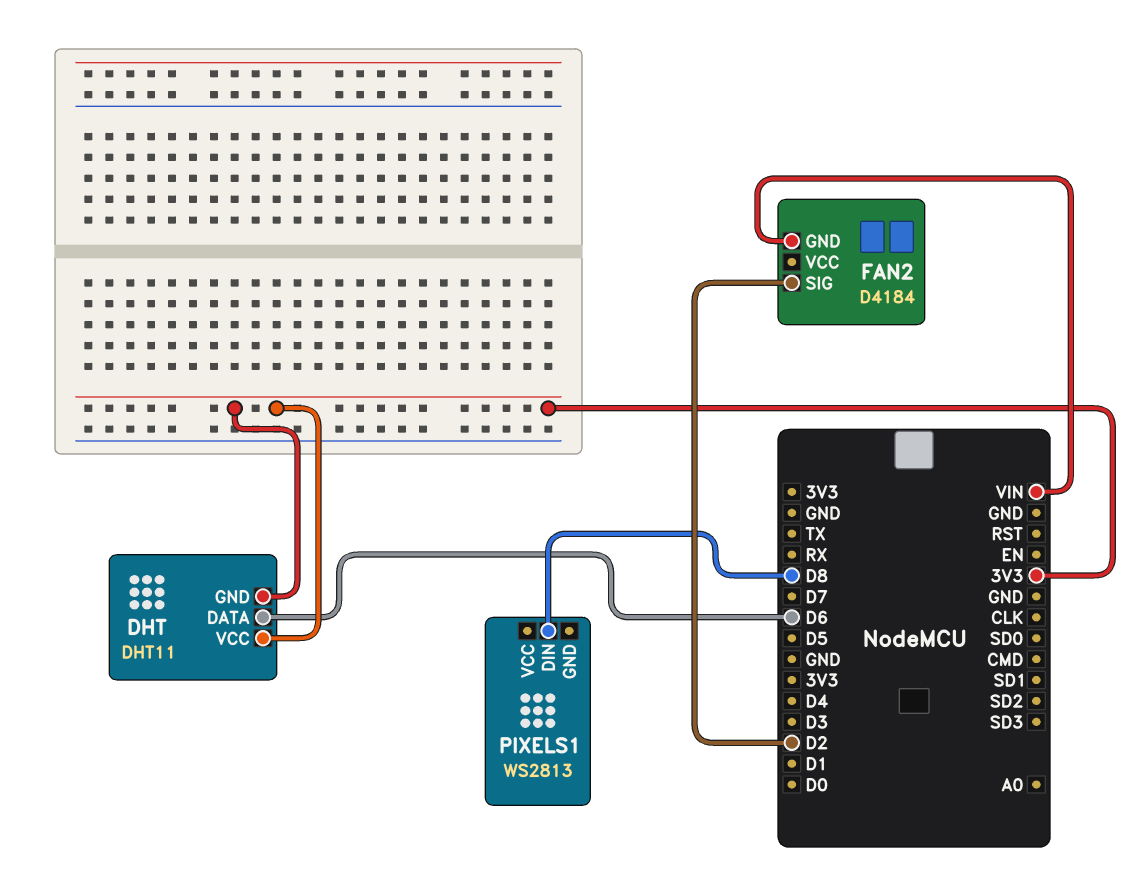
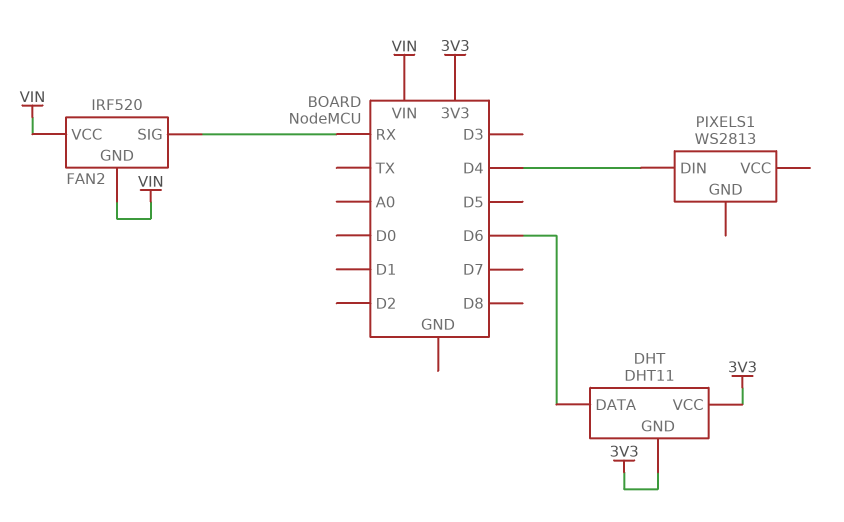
FAN2: D4184 -> IRF520
FAN2 pin SIG: D2 -> RX
FAN2 pin VCC: none -> VIN
PIXELS1 pin DIN: D8 -> D4

